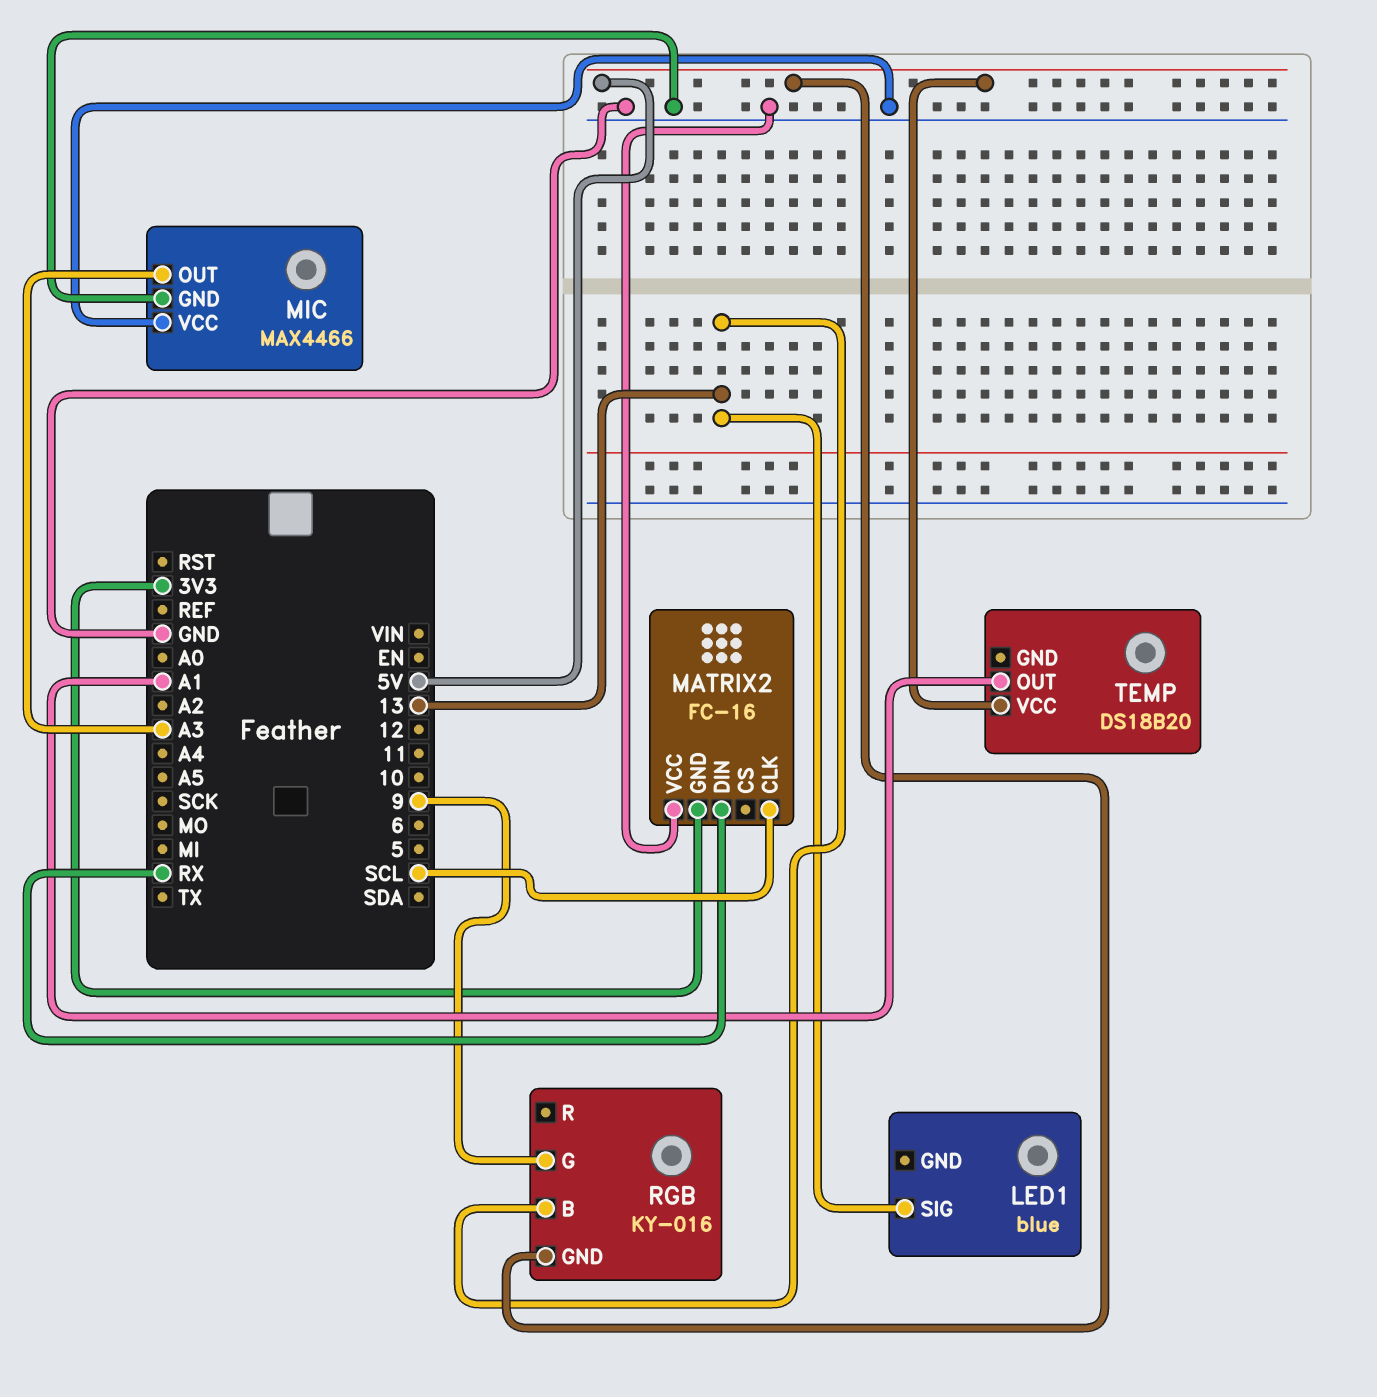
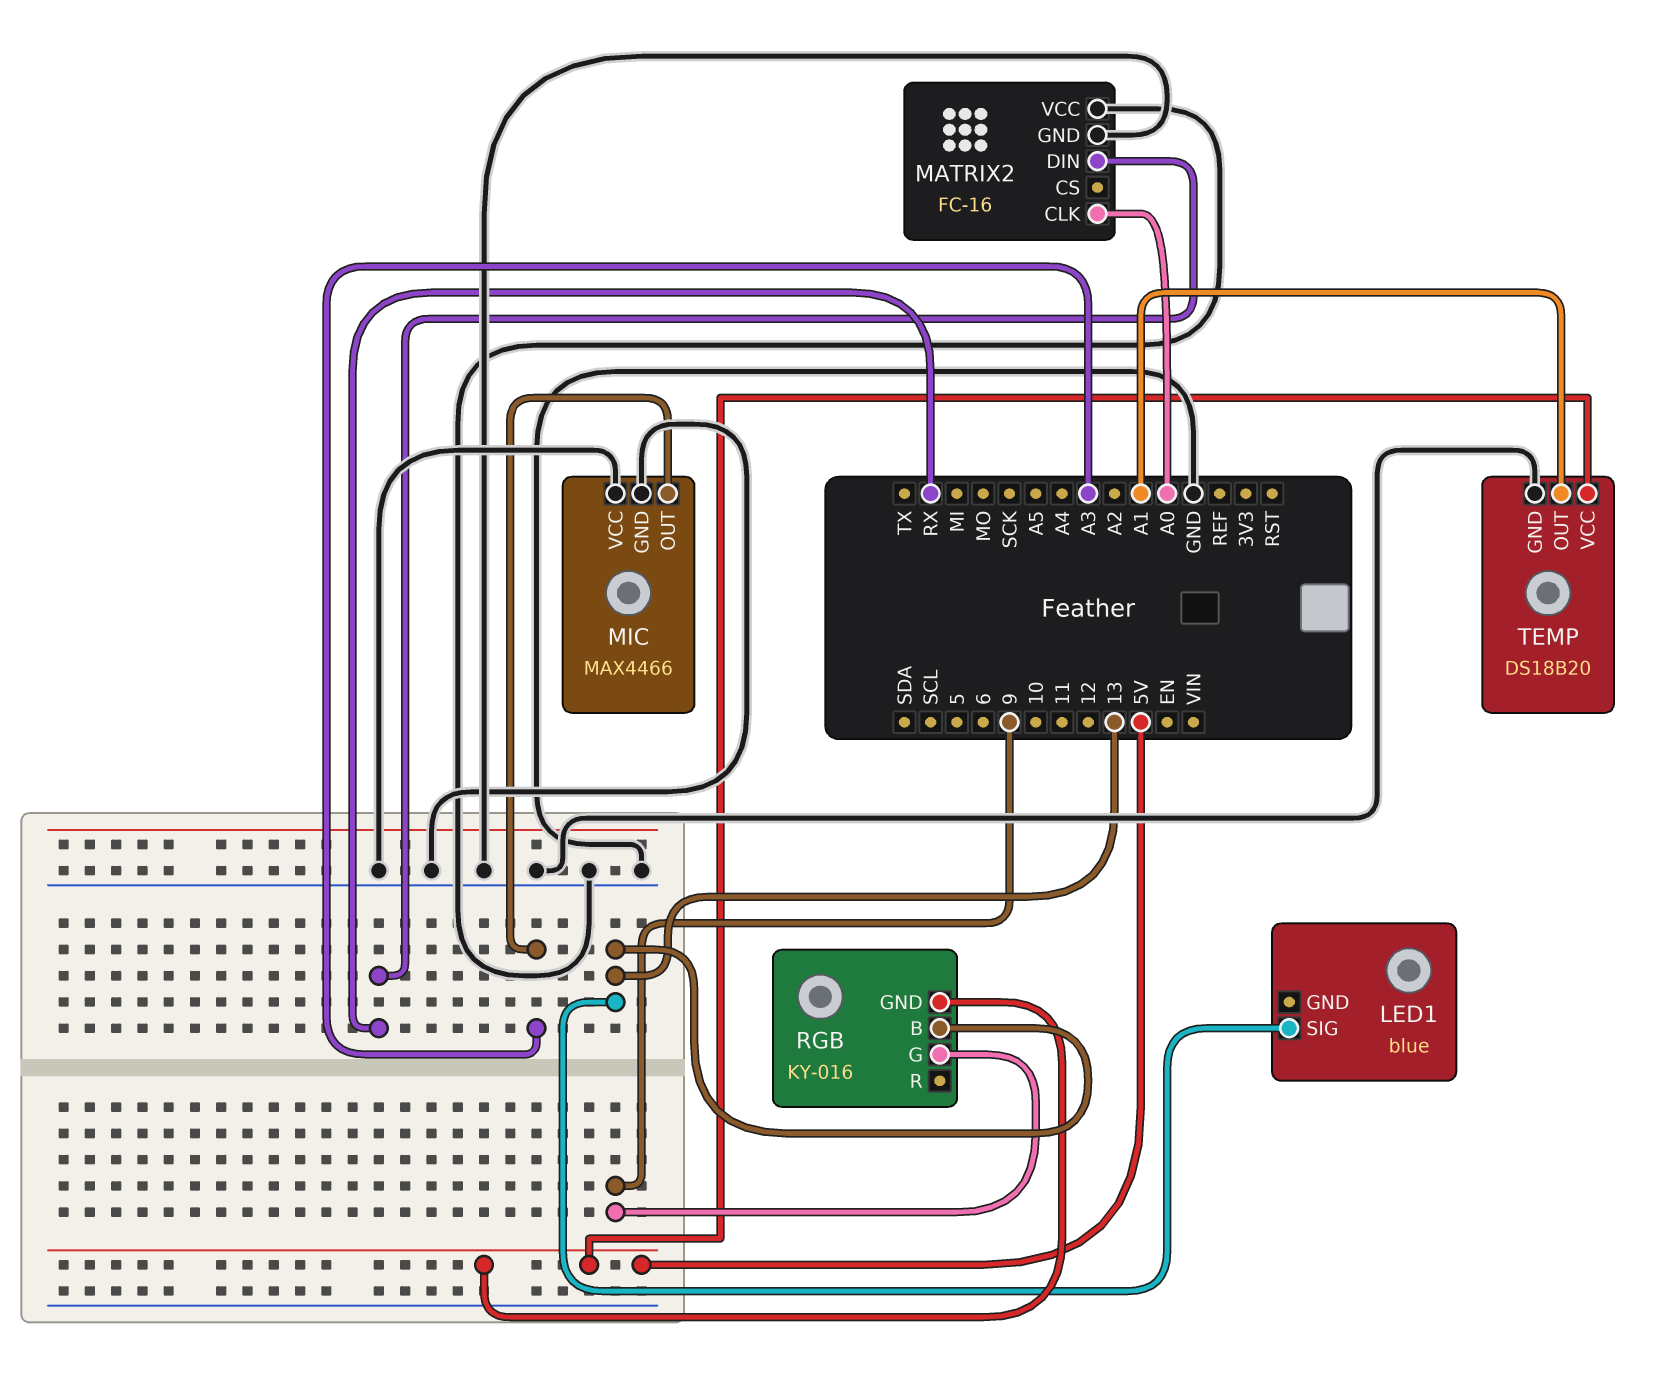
MATRIX2 pin CLK: SCL -> A0
MATRIX2 pin GND: 3V3 -> GND
TEMP pin GND: none -> GND

